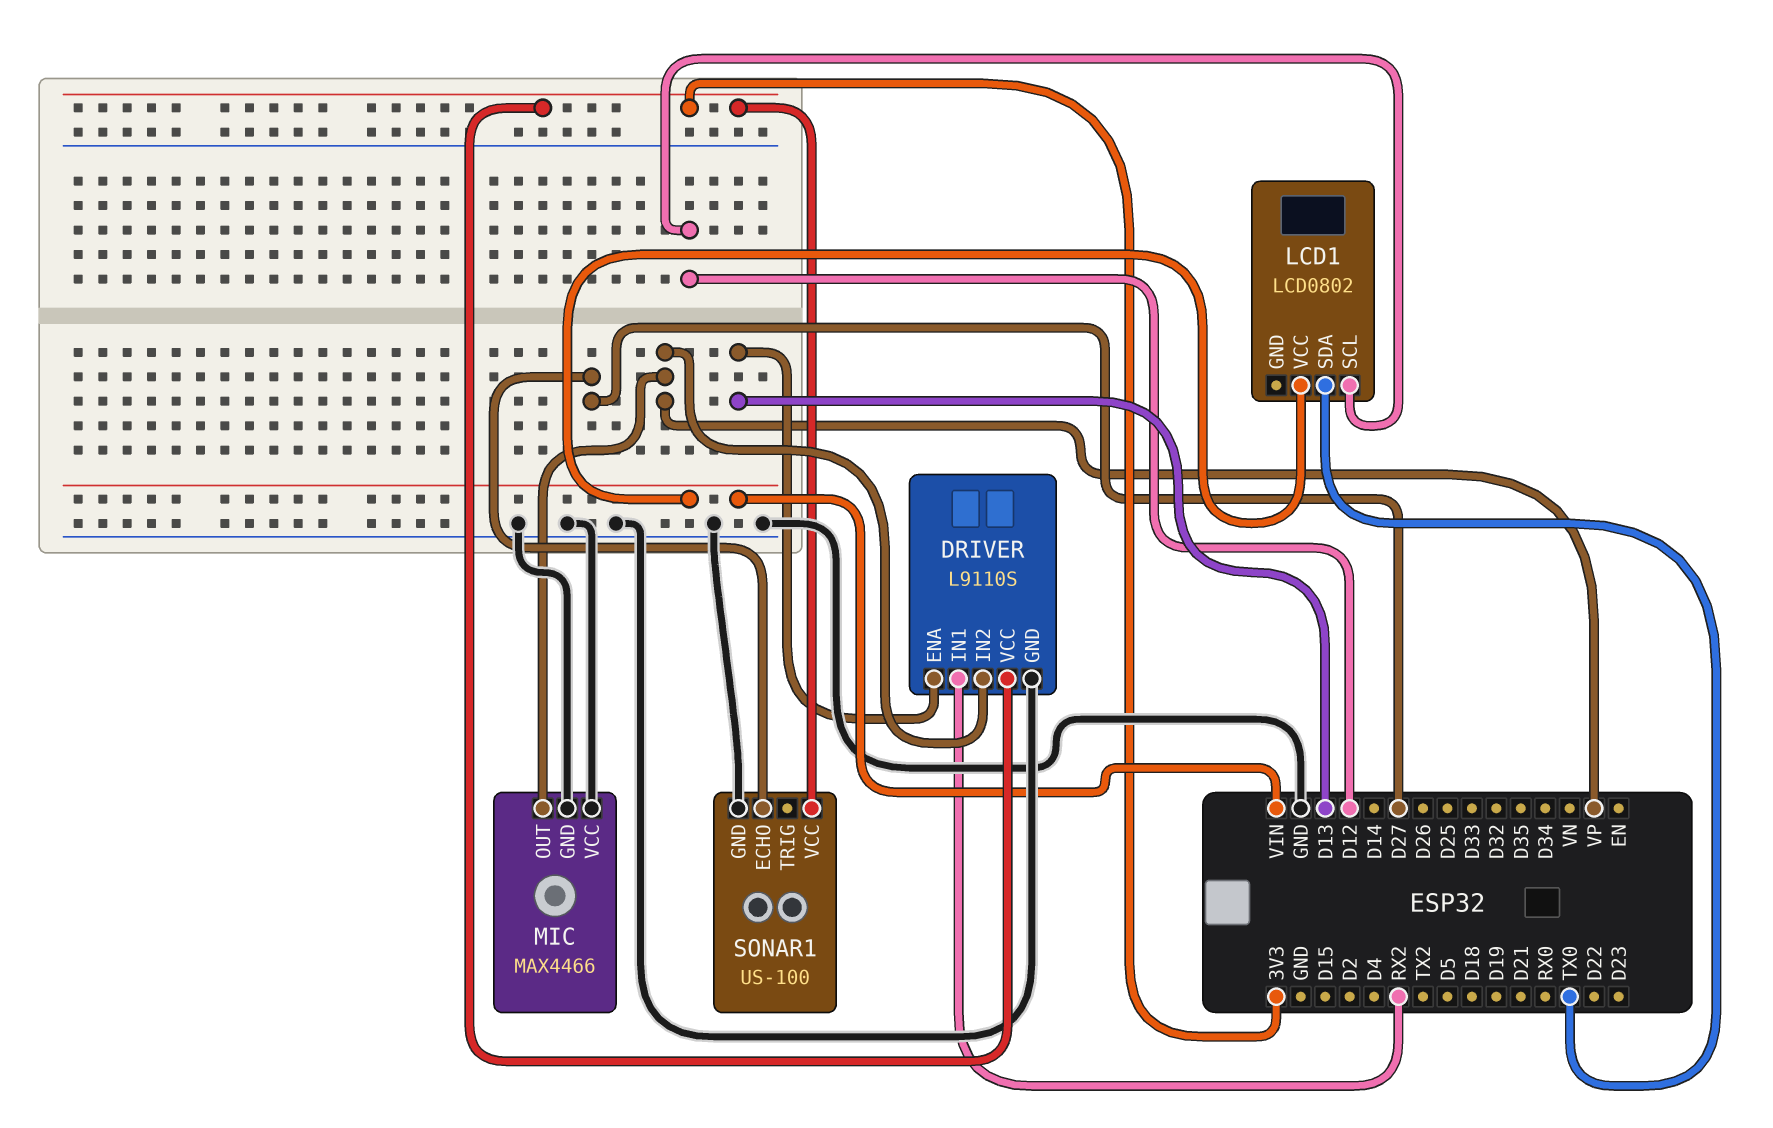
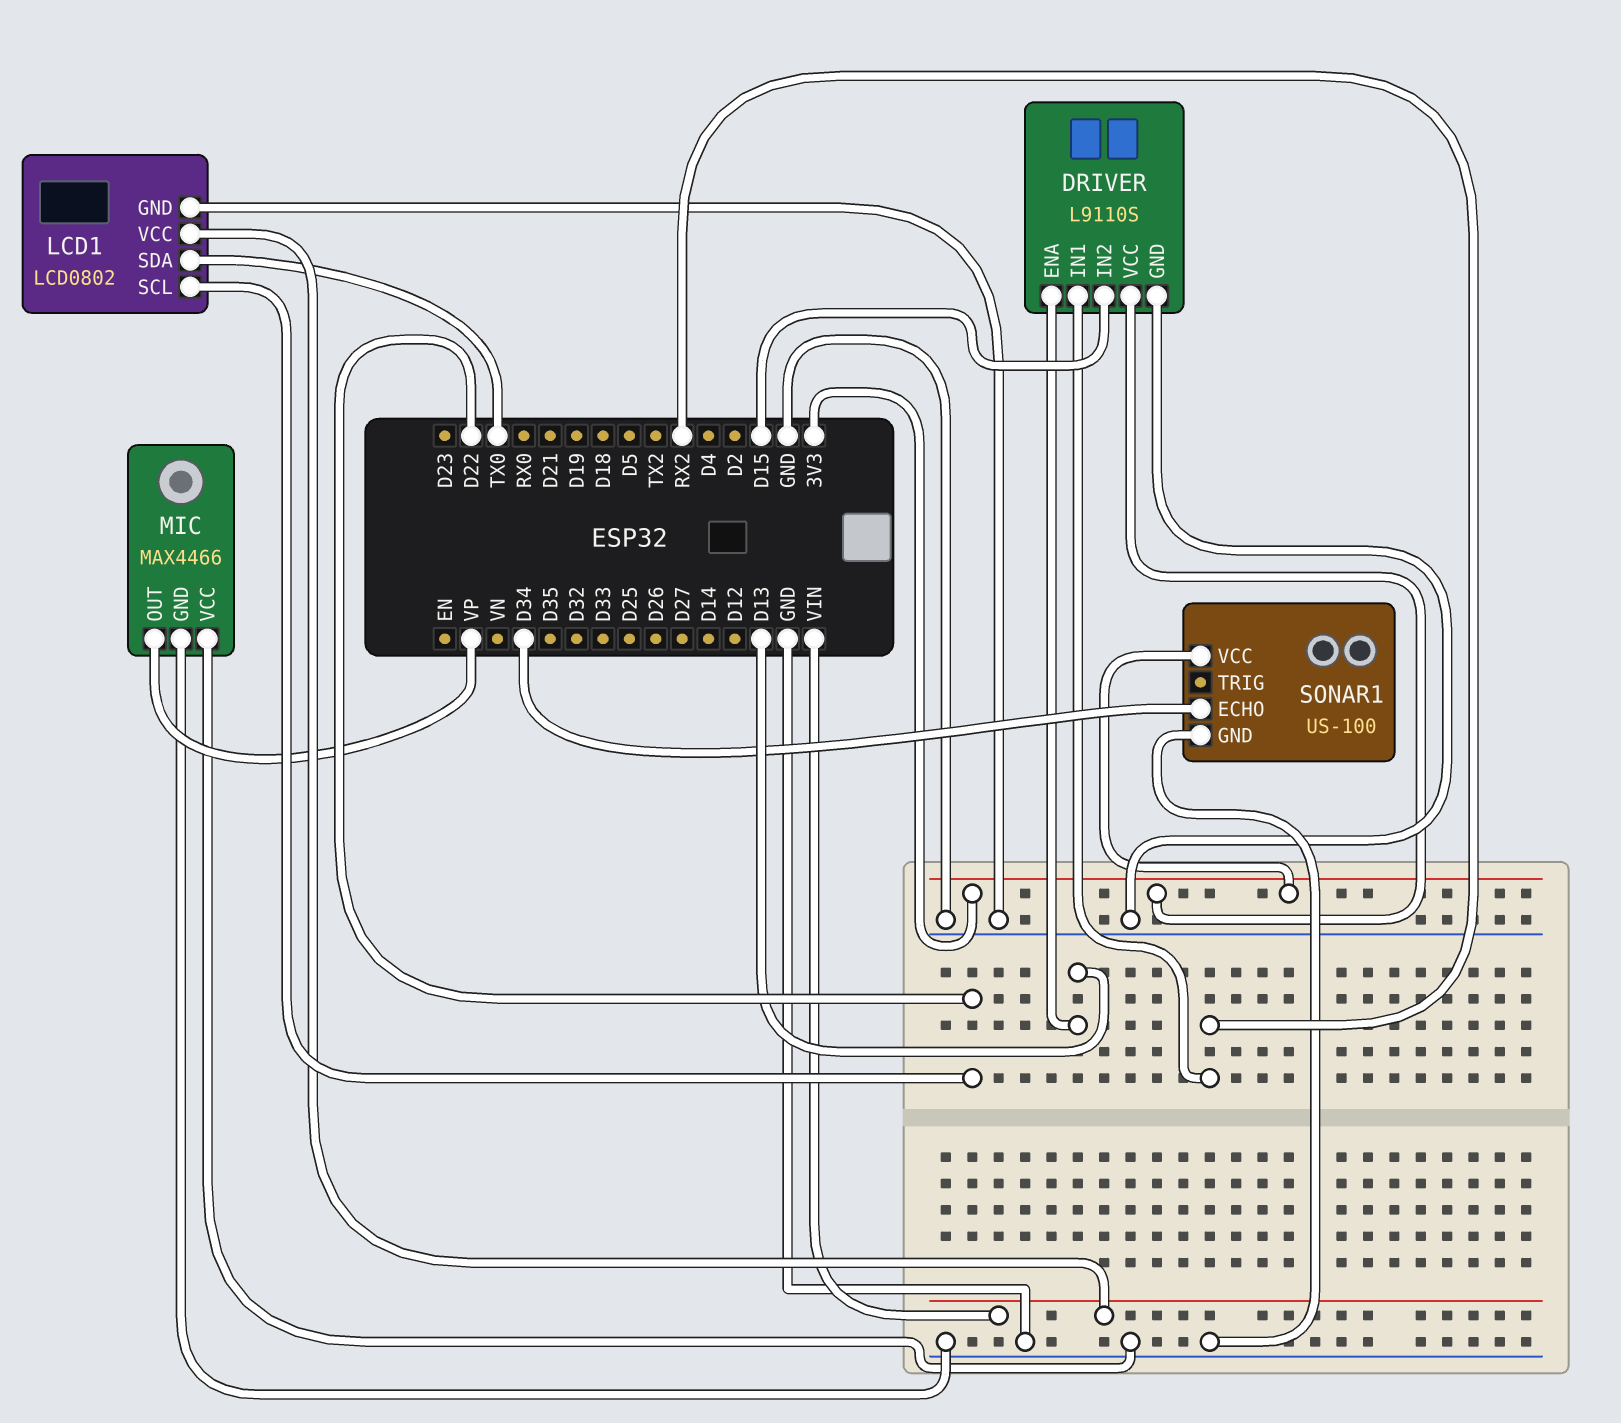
DRIVER pin IN2: VP -> D15
LCD1 pin GND: none -> GND
LCD1 pin SCL: D12 -> D22
SONAR1 pin ECHO: D27 -> D34

